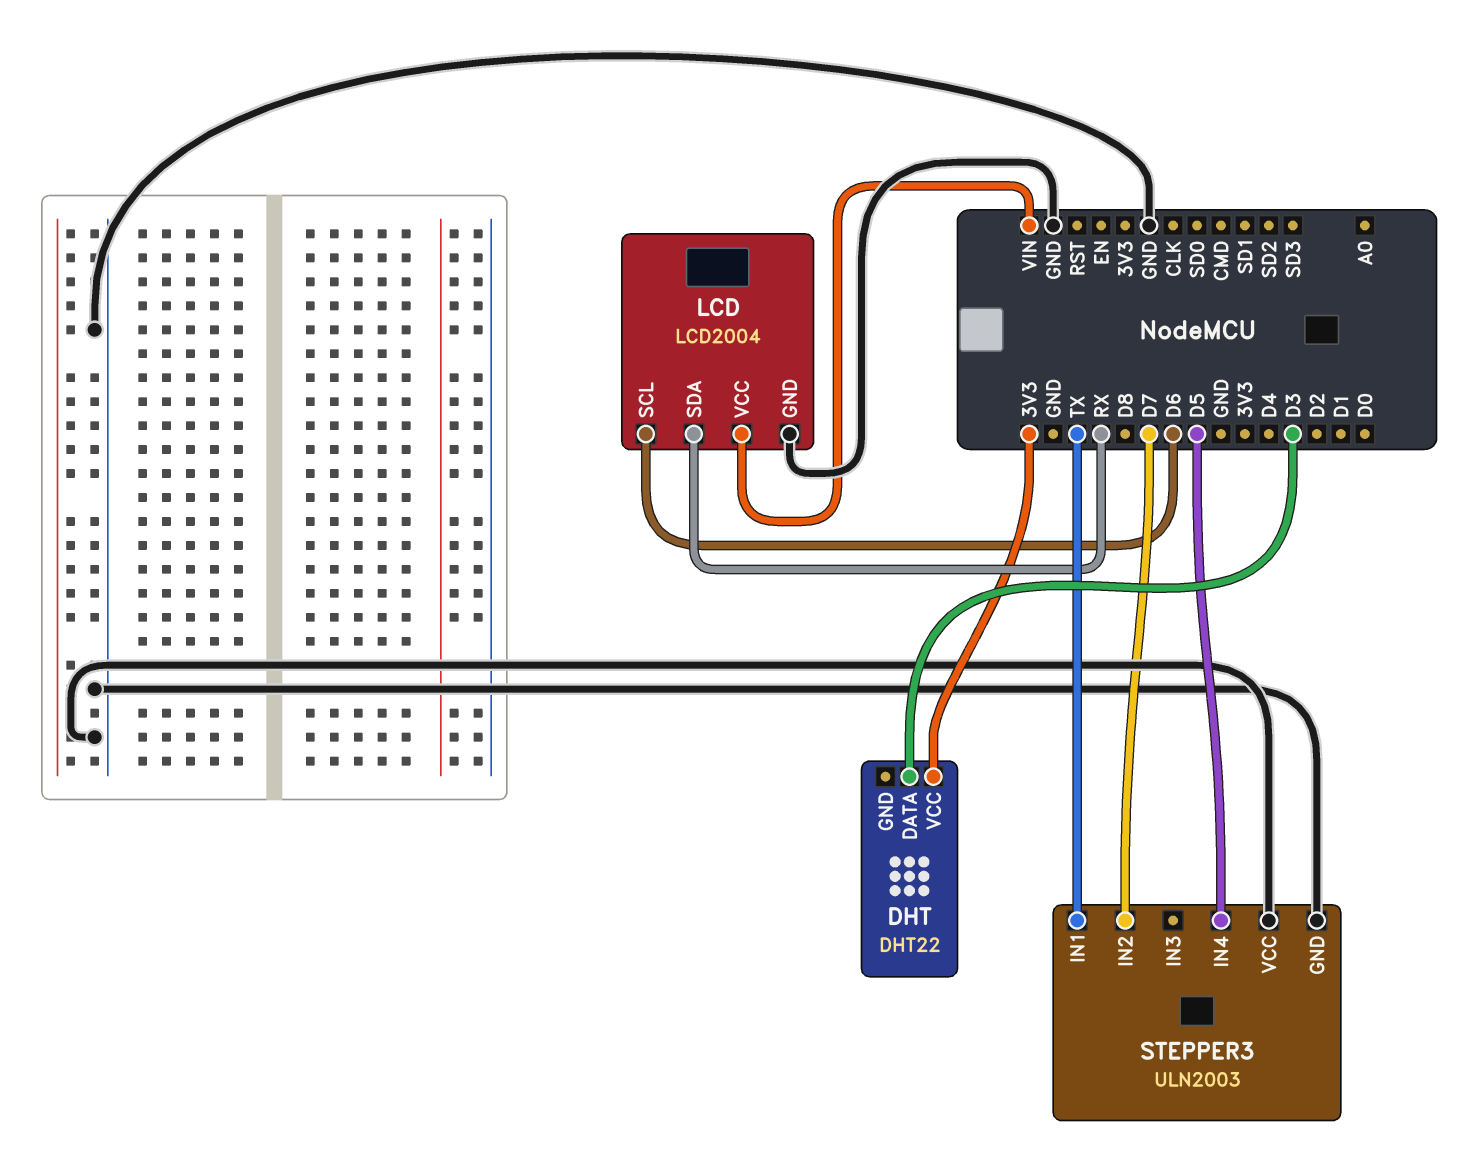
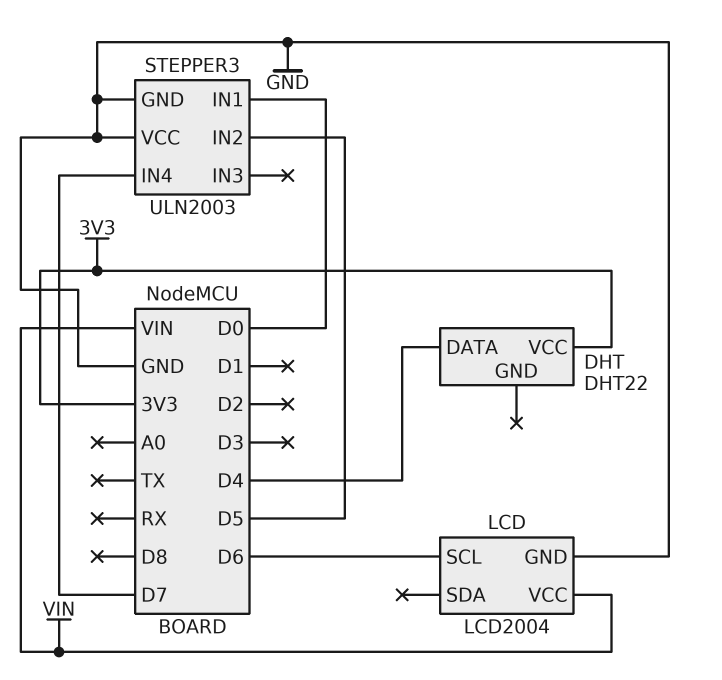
DHT pin DATA: D3 -> D4
LCD pin SDA: RX -> none
STEPPER3 pin IN1: TX -> D0
STEPPER3 pin IN2: D7 -> D5
STEPPER3 pin IN4: D5 -> D7

